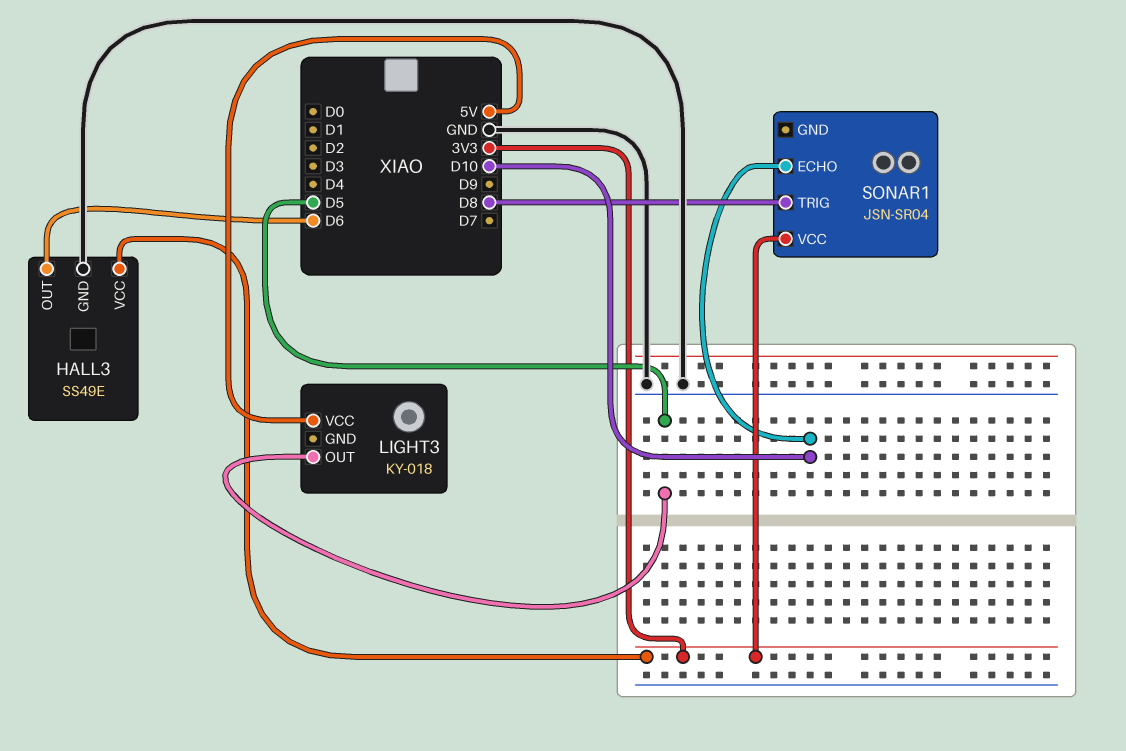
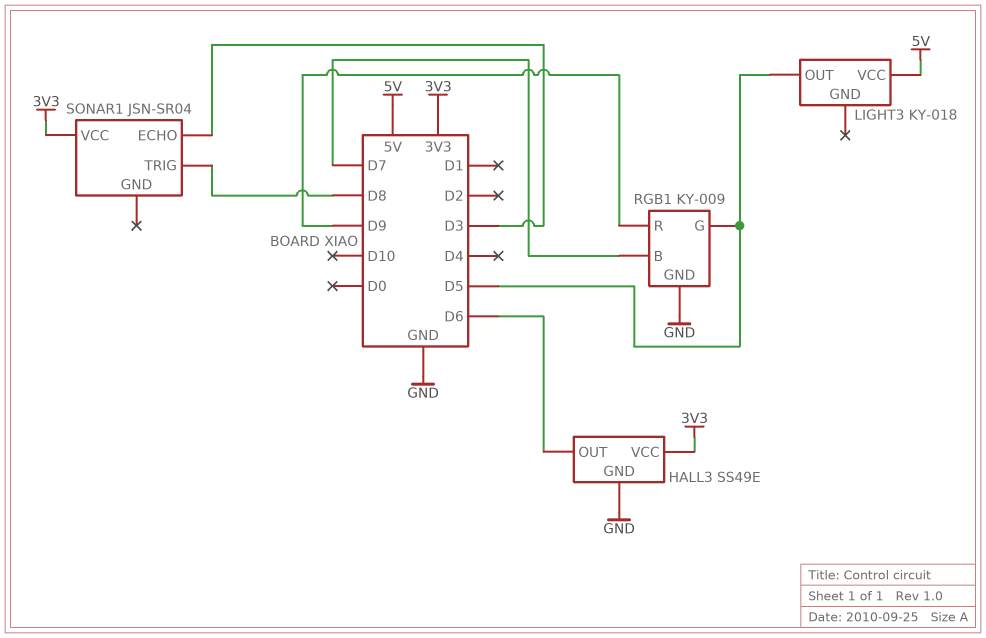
RGB1: none -> KY-009
RGB1 pin B: none -> D7
RGB1 pin G: none -> D5
RGB1 pin GND: none -> GND
RGB1 pin R: none -> D9
SONAR1 pin ECHO: D10 -> D3

